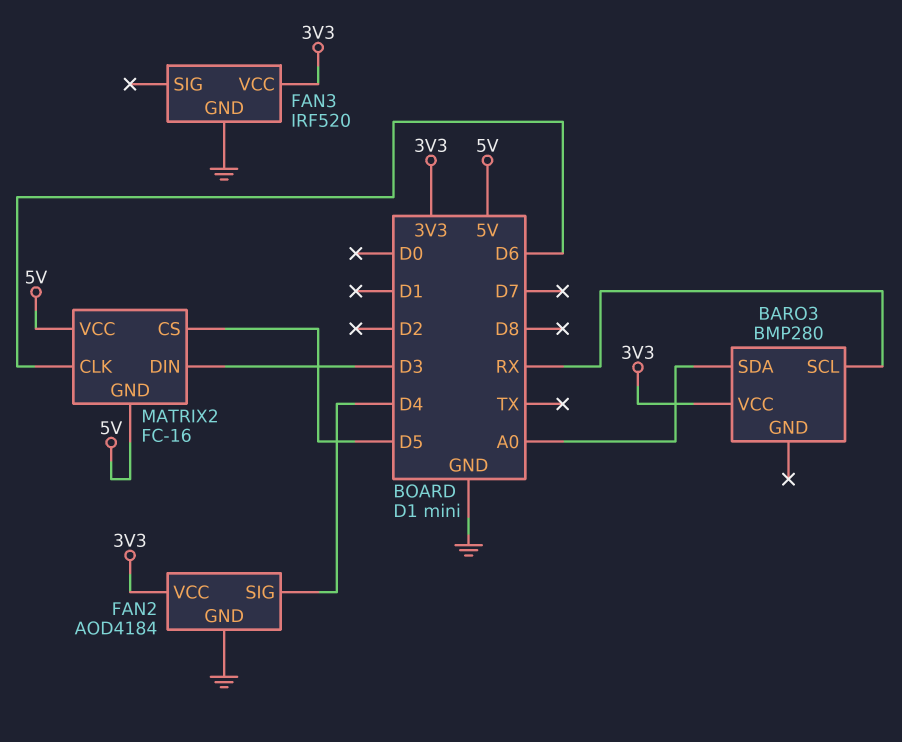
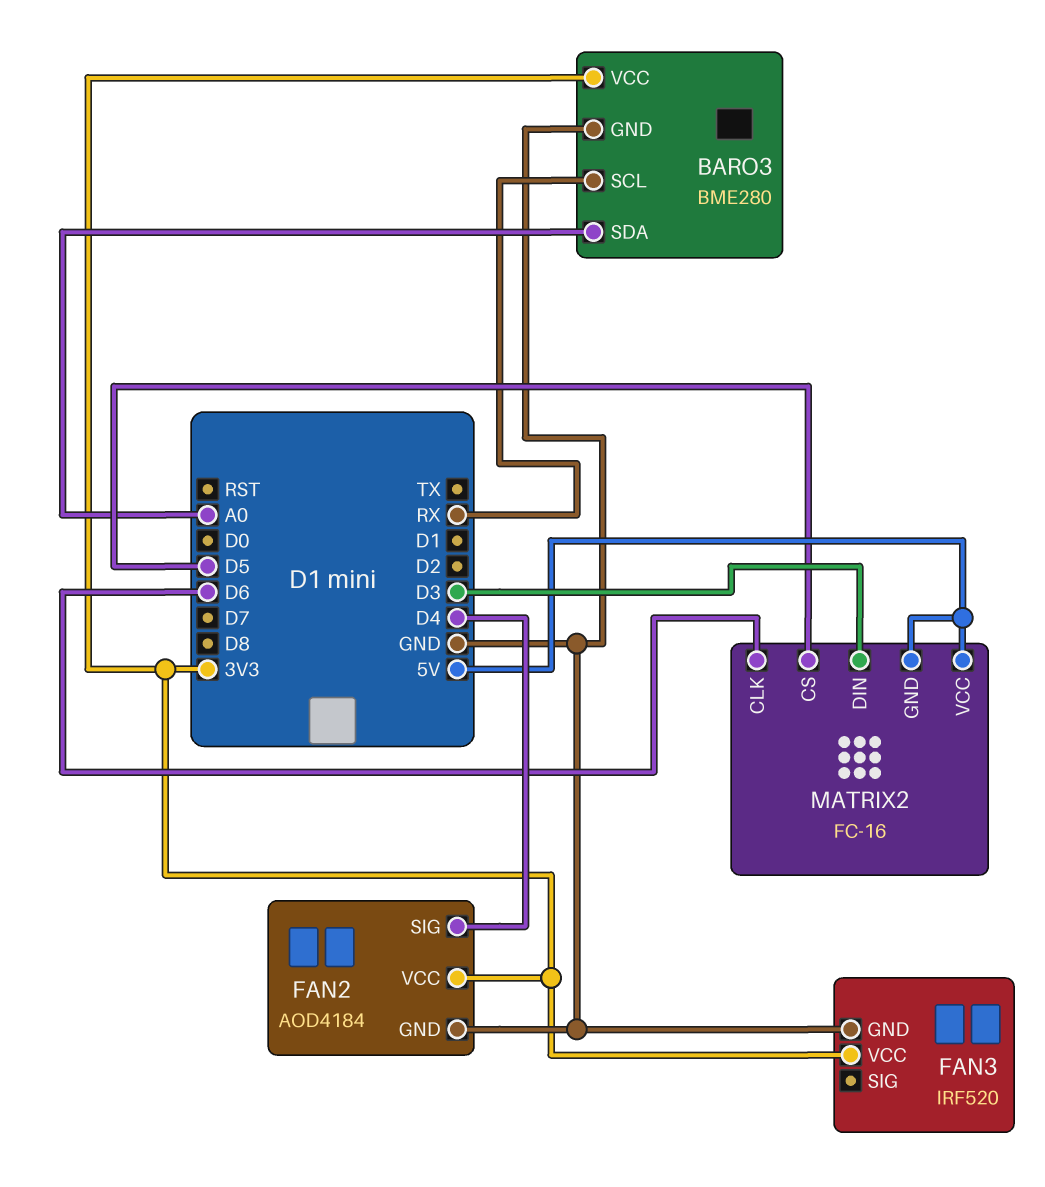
BARO3: BMP280 -> BME280
BARO3 pin GND: none -> GND

